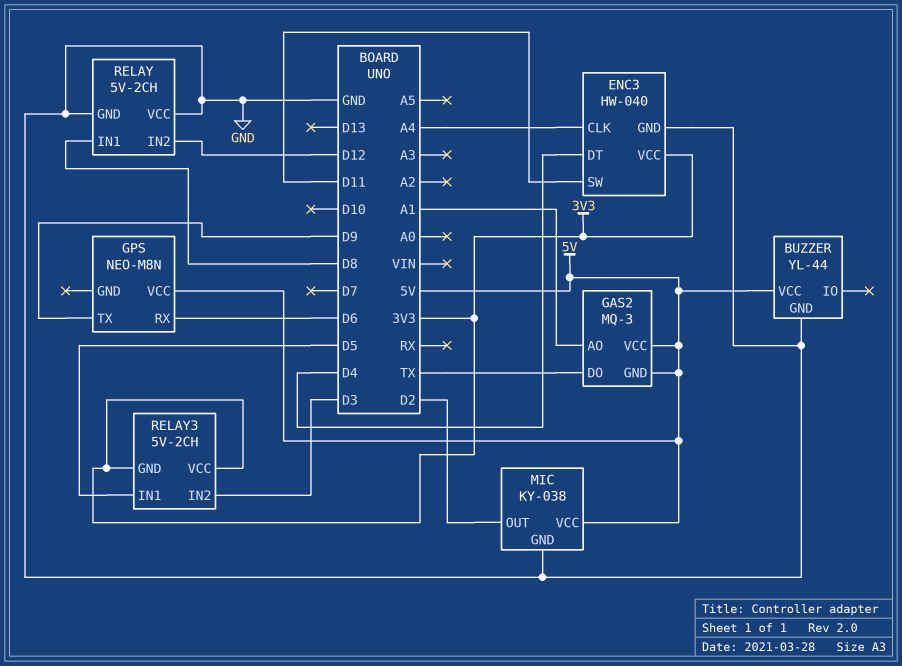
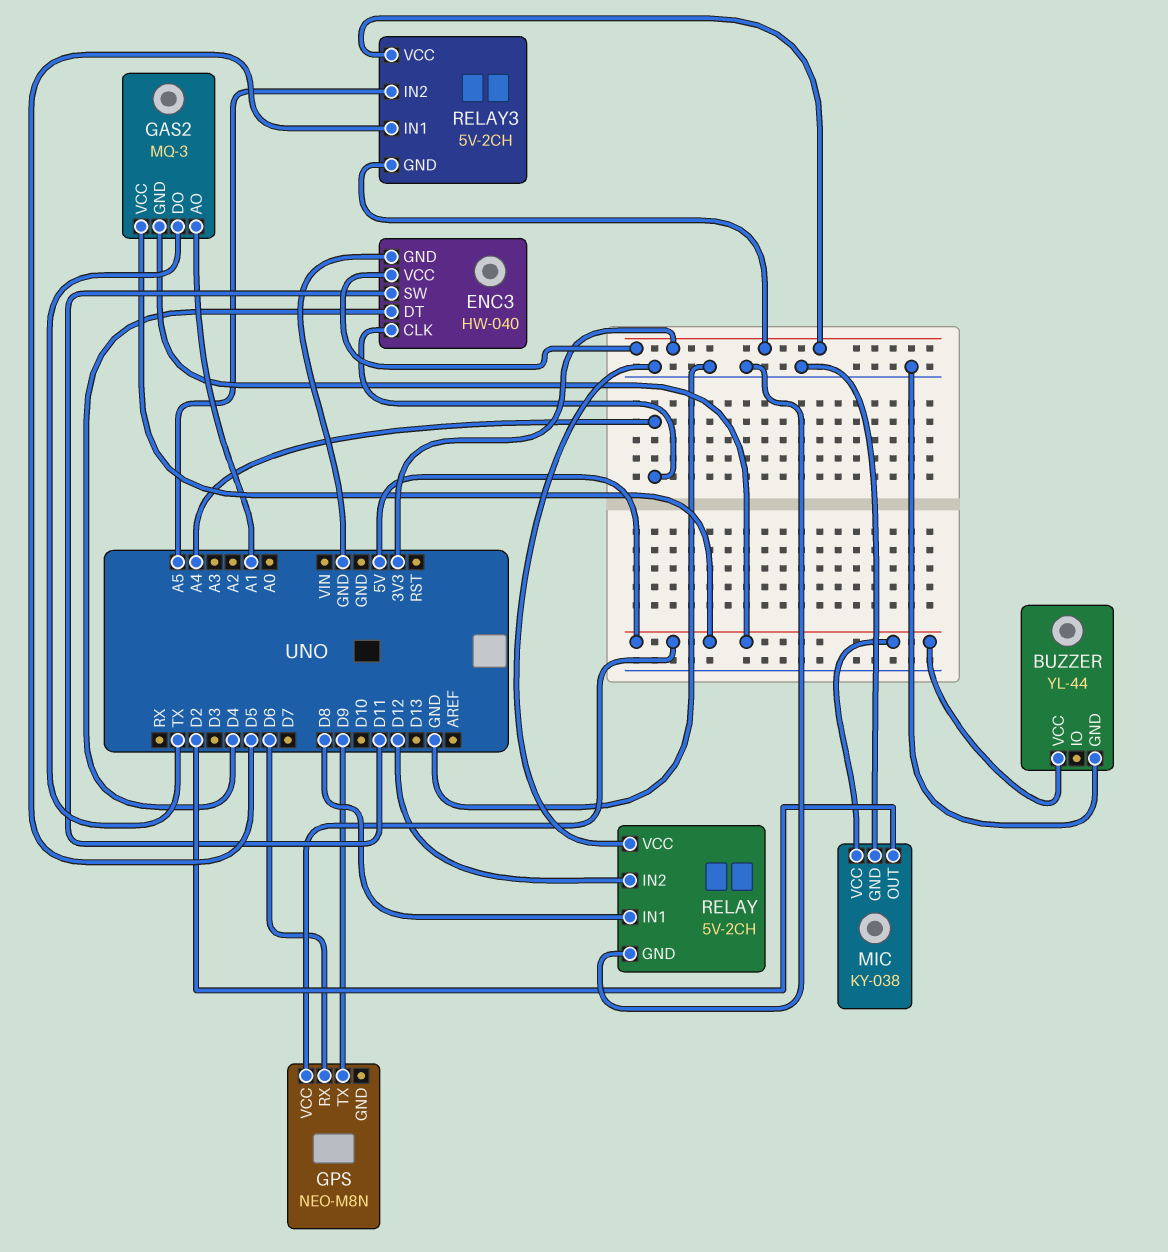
RELAY3 pin IN2: D3 -> A5

